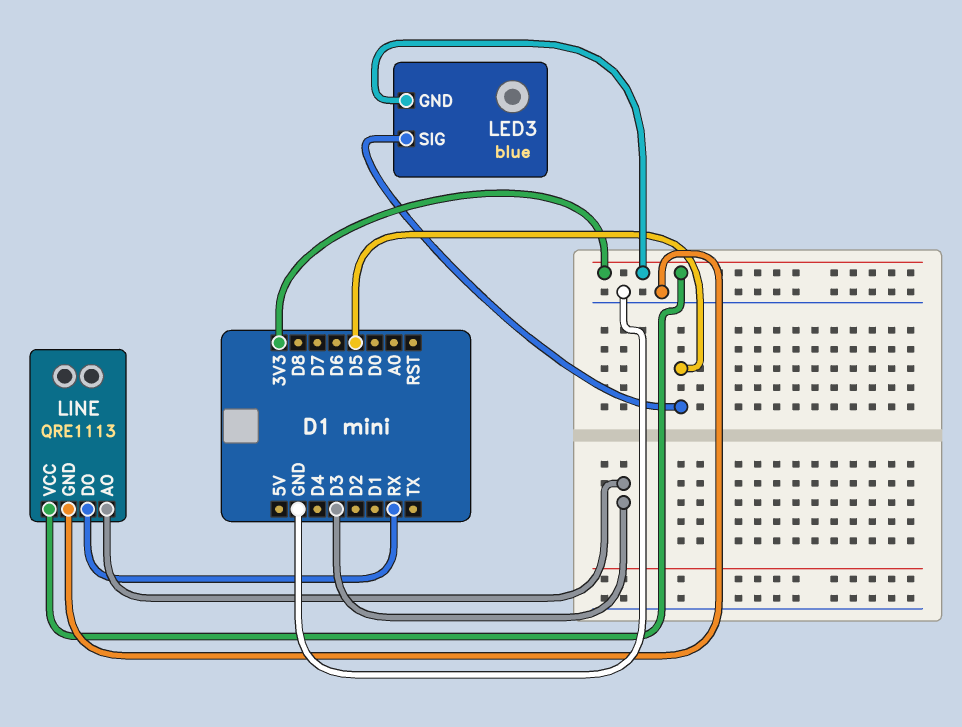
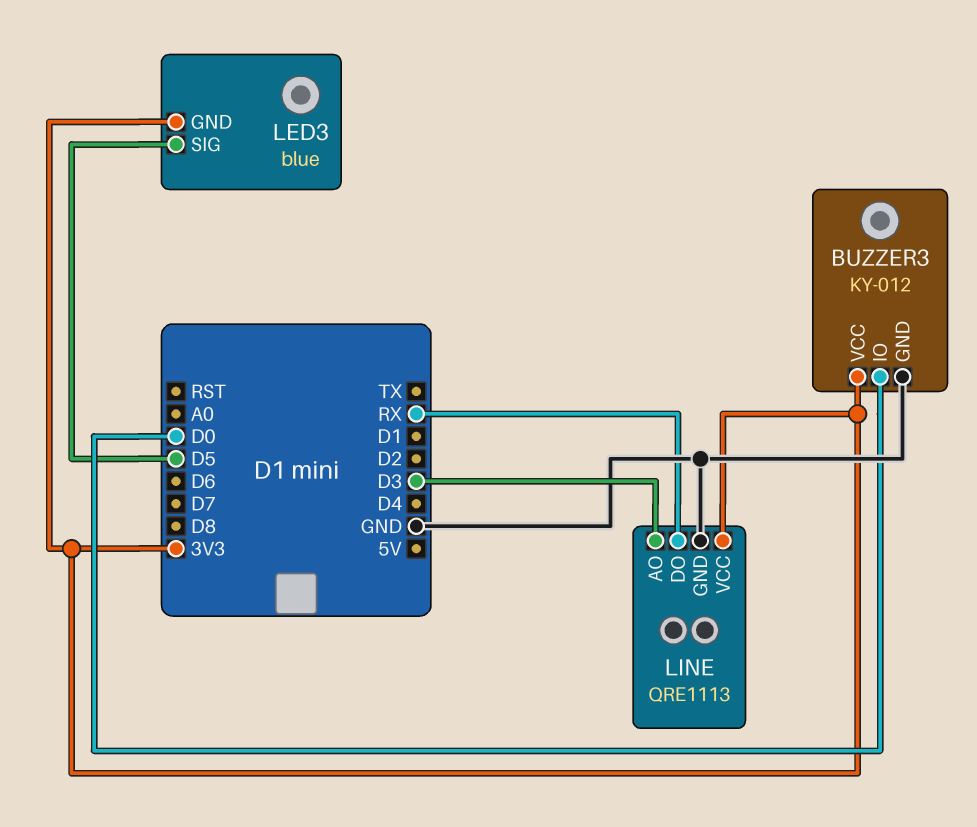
BUZZER3: none -> KY-012
BUZZER3 pin GND: none -> GND
BUZZER3 pin IO: none -> D0
BUZZER3 pin VCC: none -> 3V3

